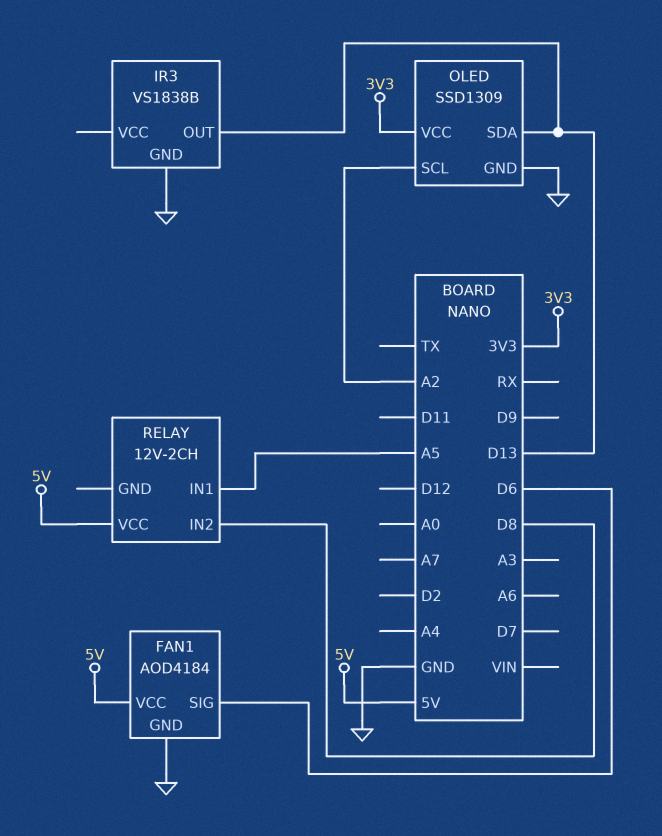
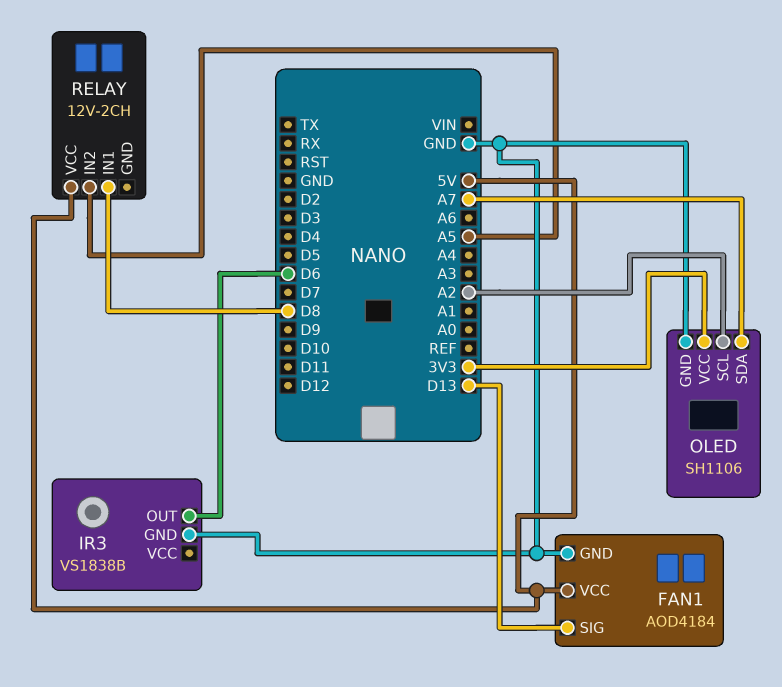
FAN1 pin SIG: D6 -> D13
IR3 pin OUT: D13 -> D6
OLED: SSD1309 -> SH1106
OLED pin SDA: D13 -> A7
RELAY pin IN1: A5 -> D8
RELAY pin IN2: D8 -> A5

